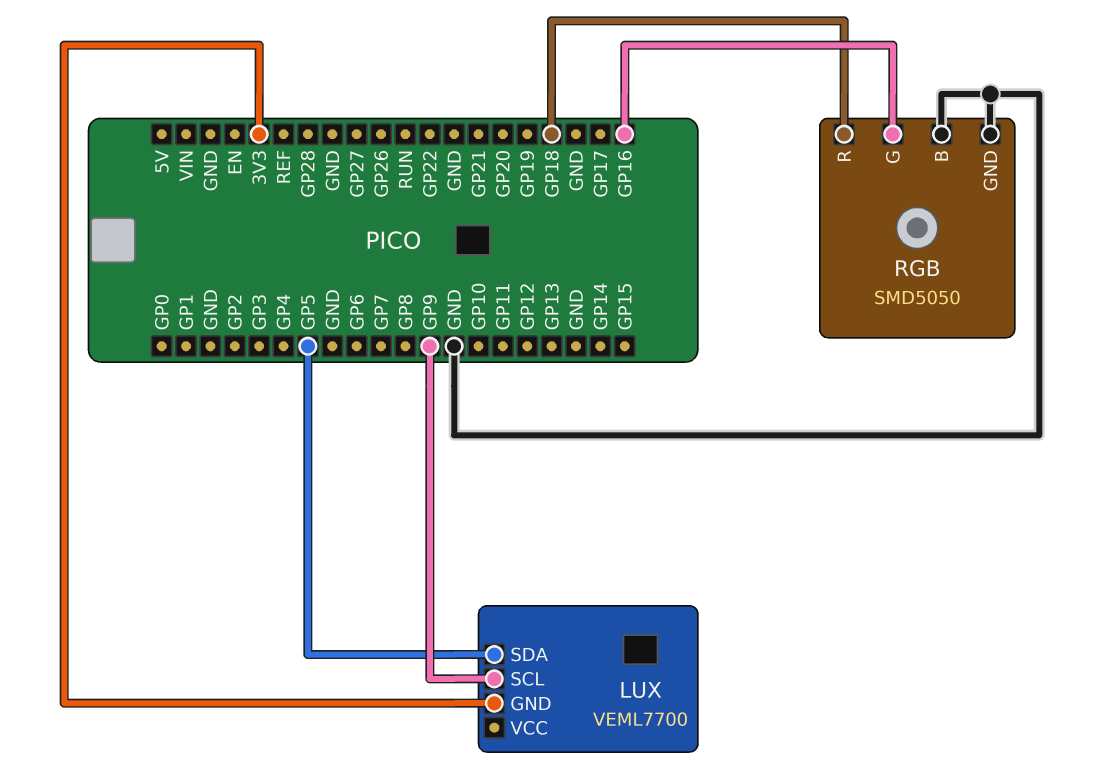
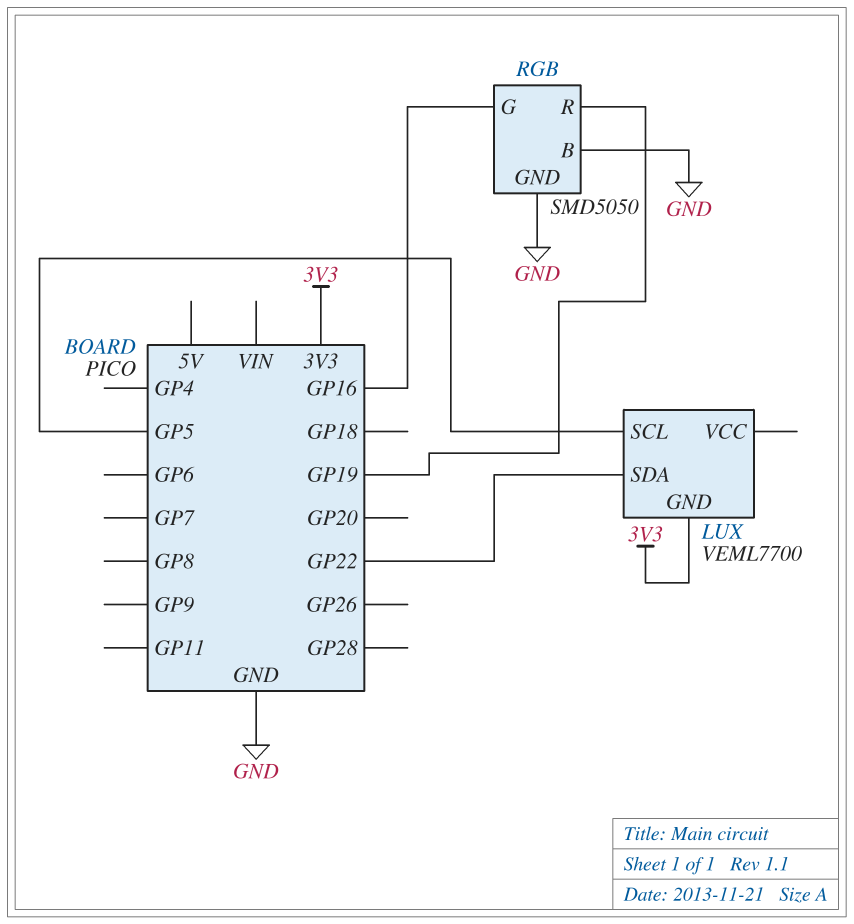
LUX pin SCL: GP9 -> GP5
LUX pin SDA: GP5 -> GP22
RGB pin R: GP18 -> GP19

